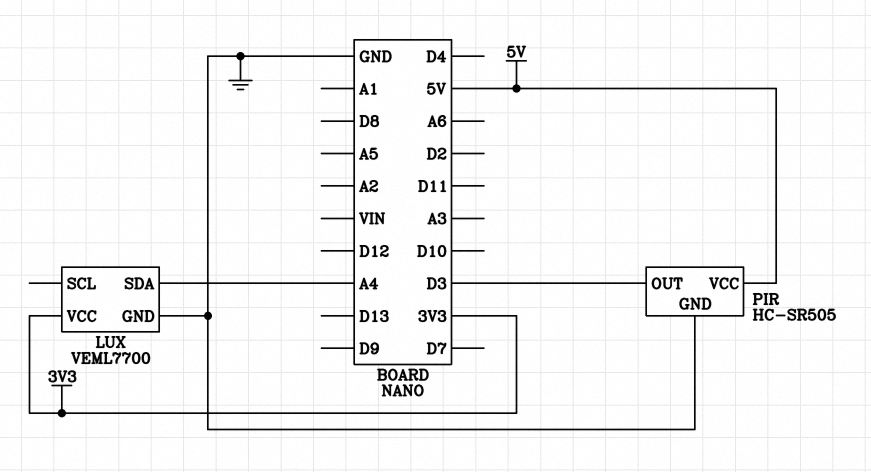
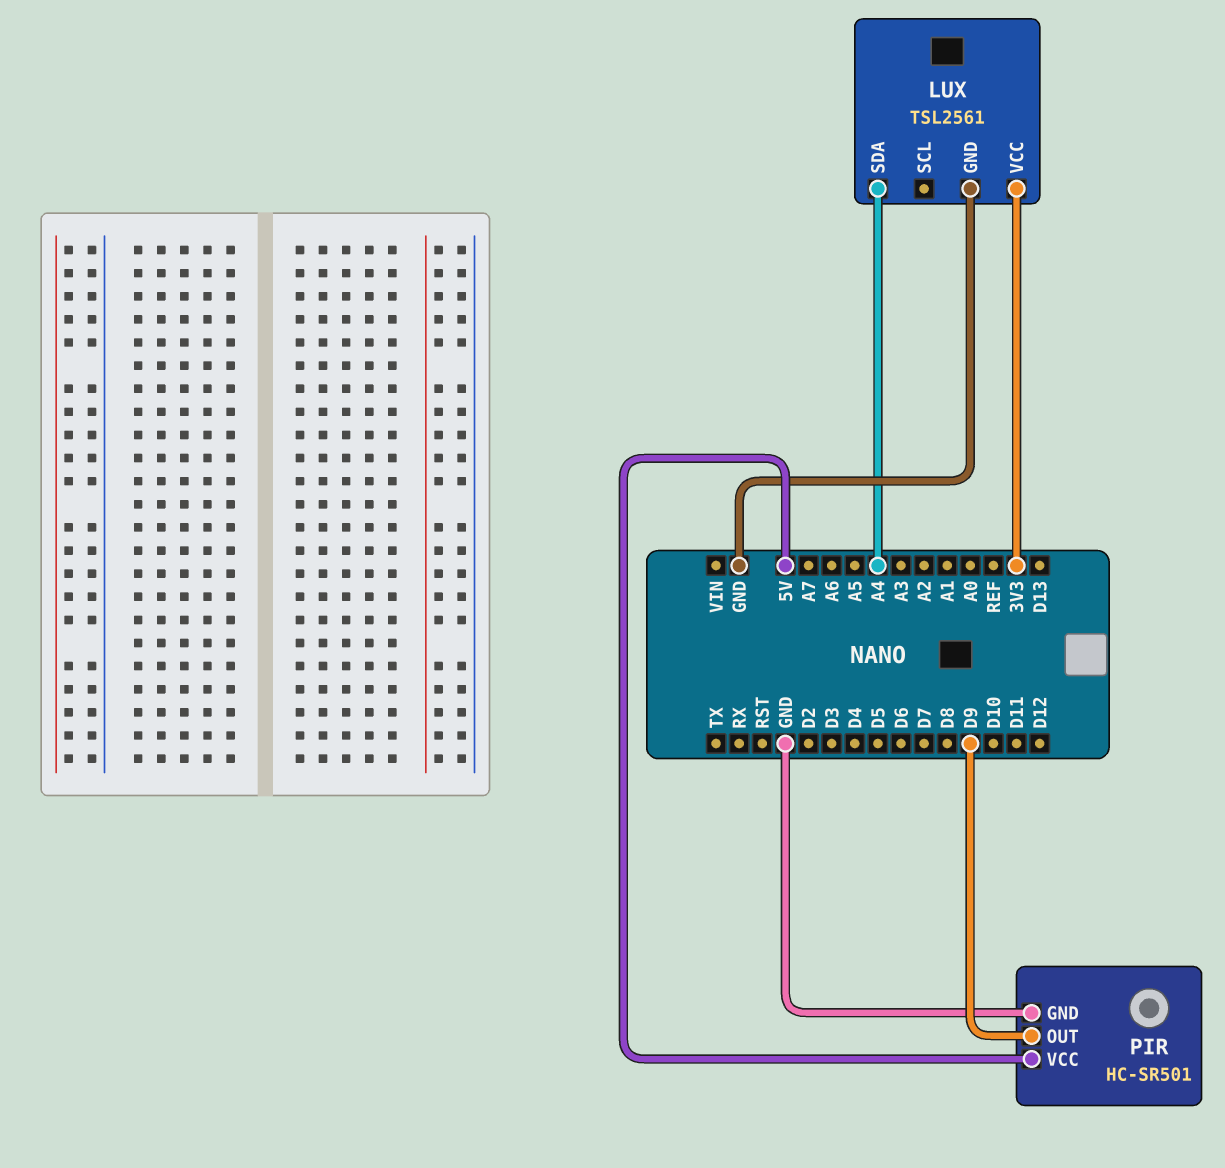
LUX: VEML7700 -> TSL2561
PIR: HC-SR505 -> HC-SR501
PIR pin OUT: D3 -> D9

